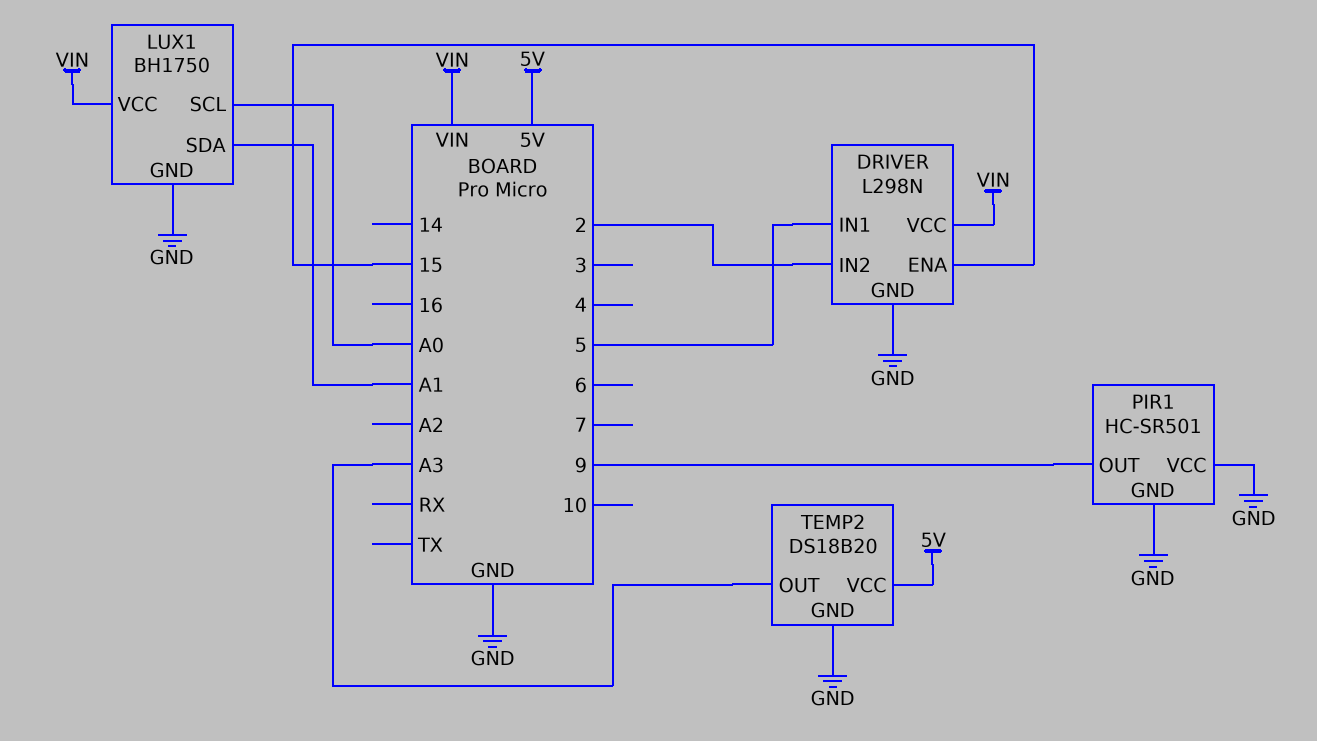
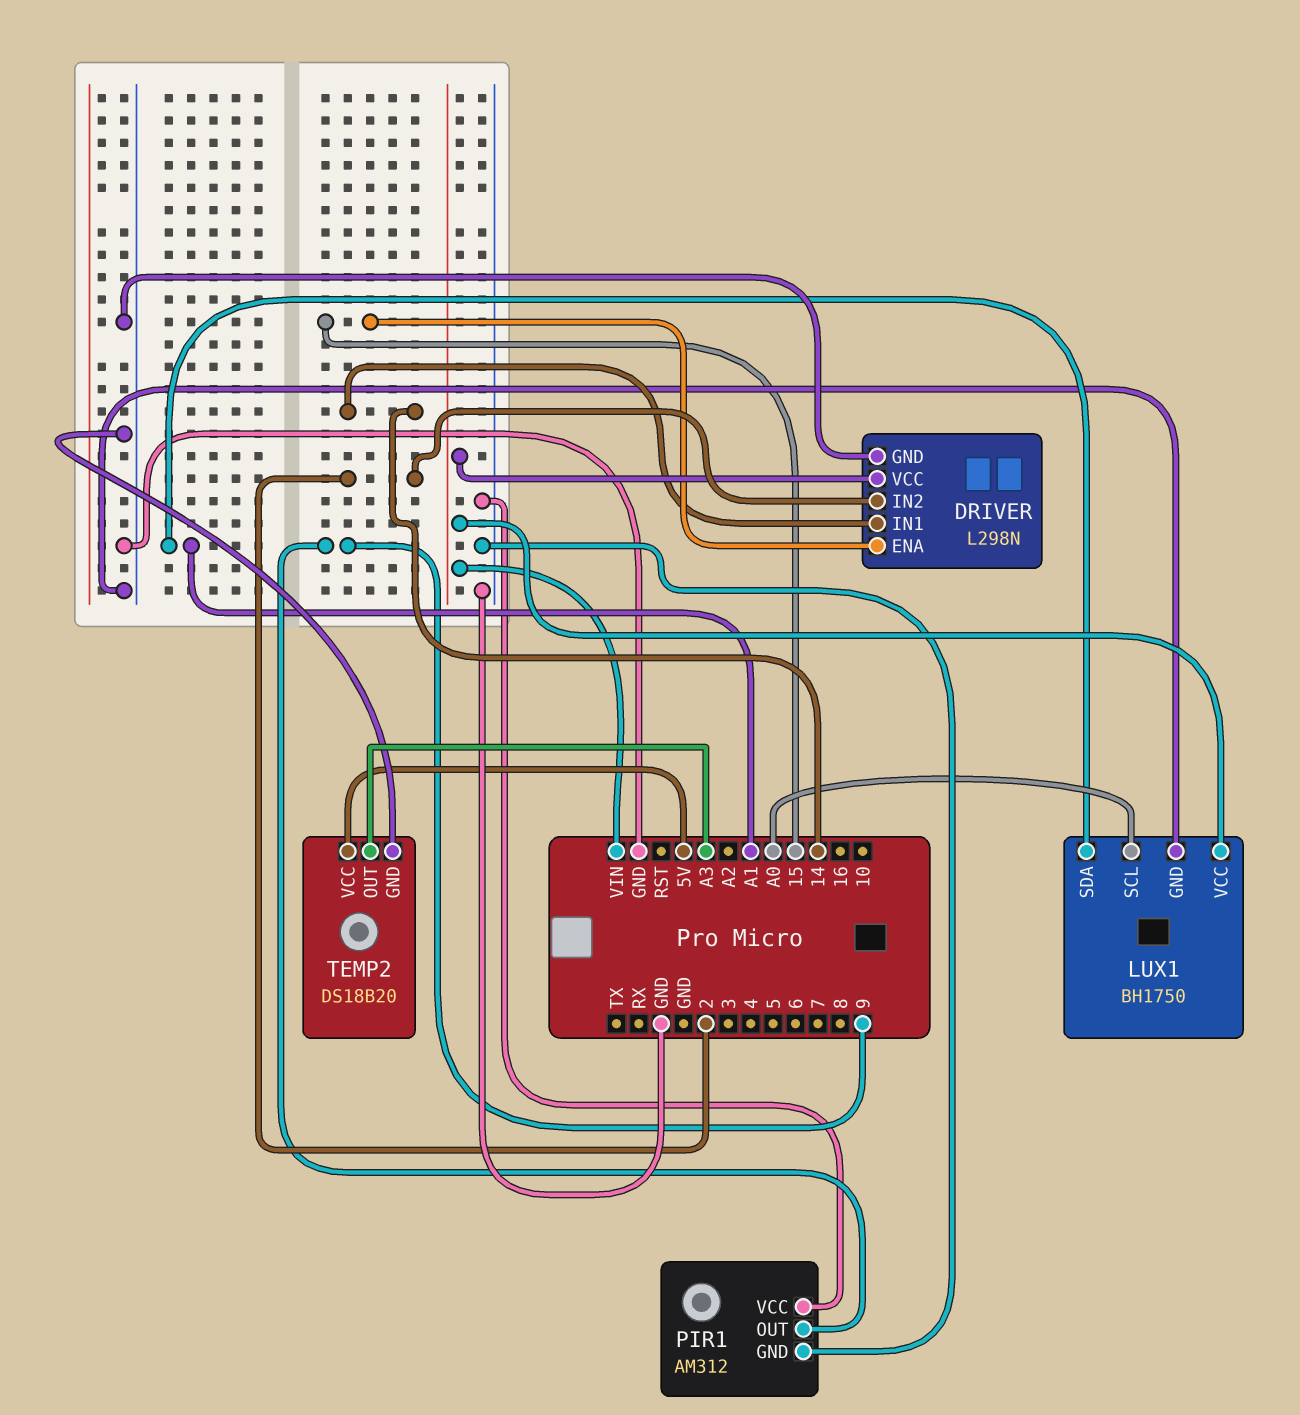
DRIVER pin IN1: 5 -> 14
PIR1: HC-SR501 -> AM312

